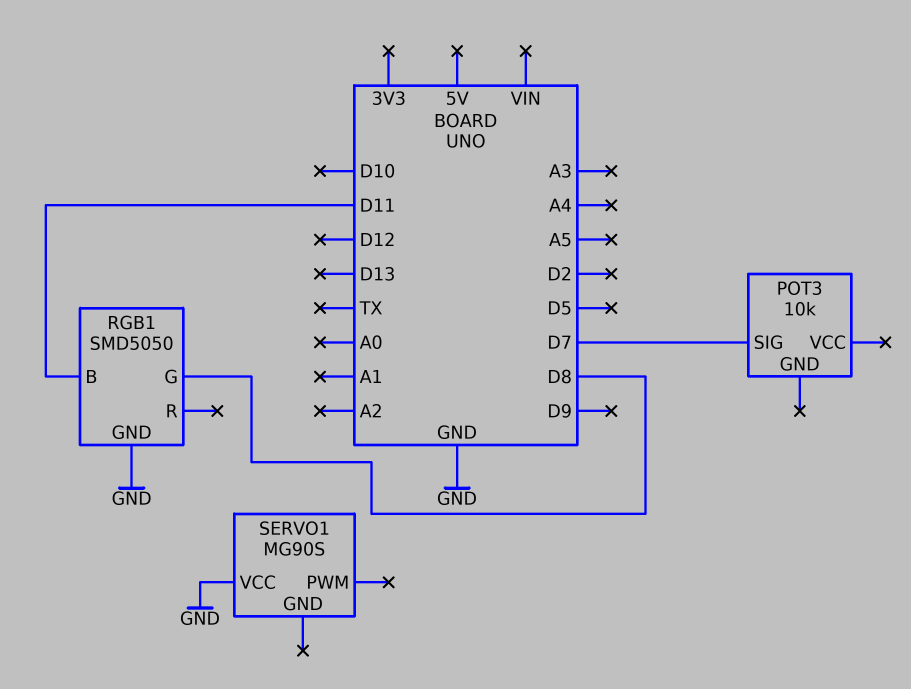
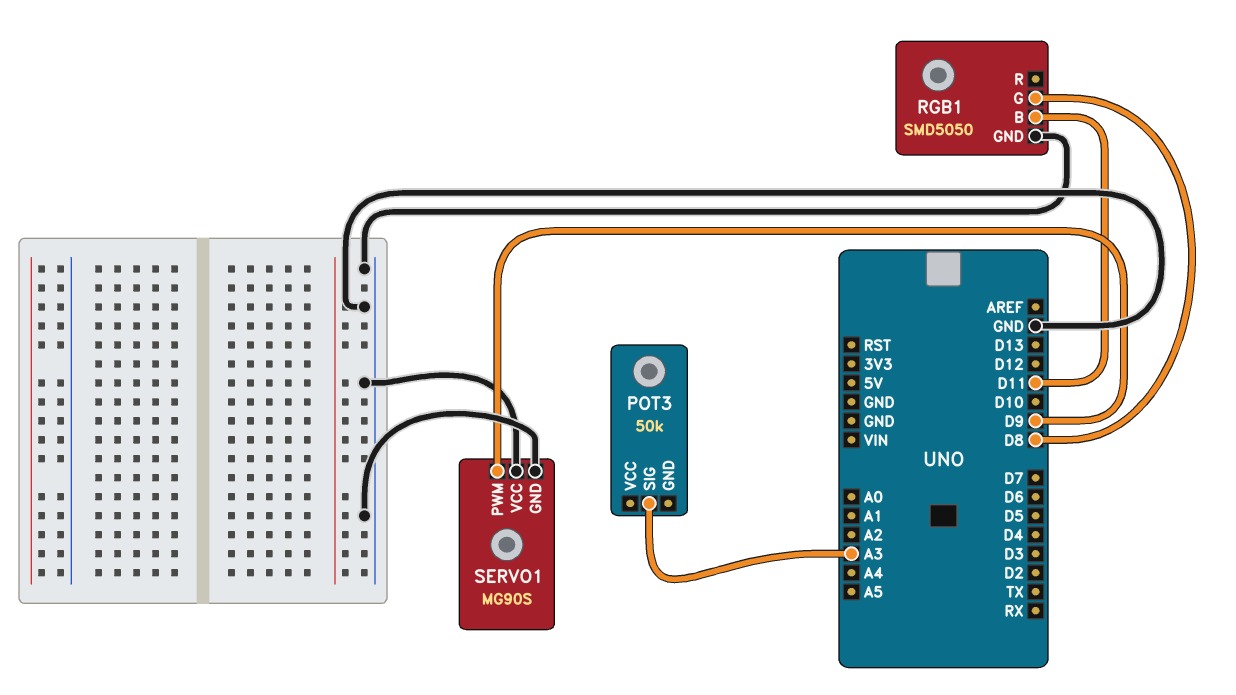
POT3: 10k -> 50k
POT3 pin SIG: D7 -> A3
SERVO1 pin GND: none -> GND
SERVO1 pin PWM: none -> D9

